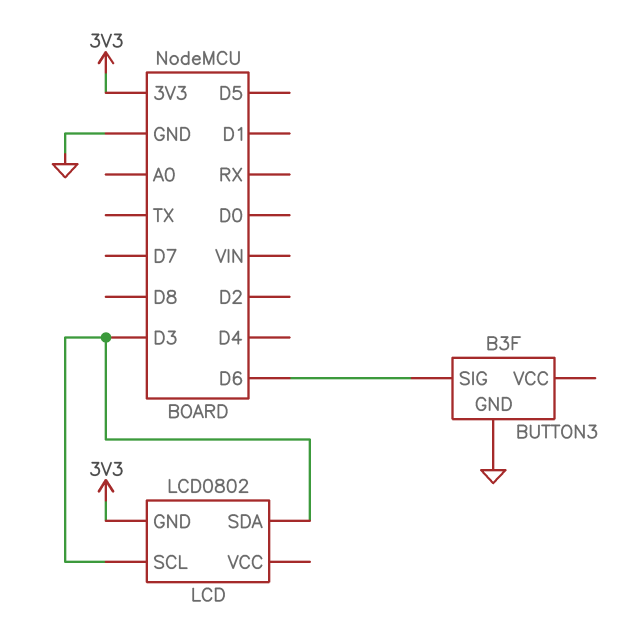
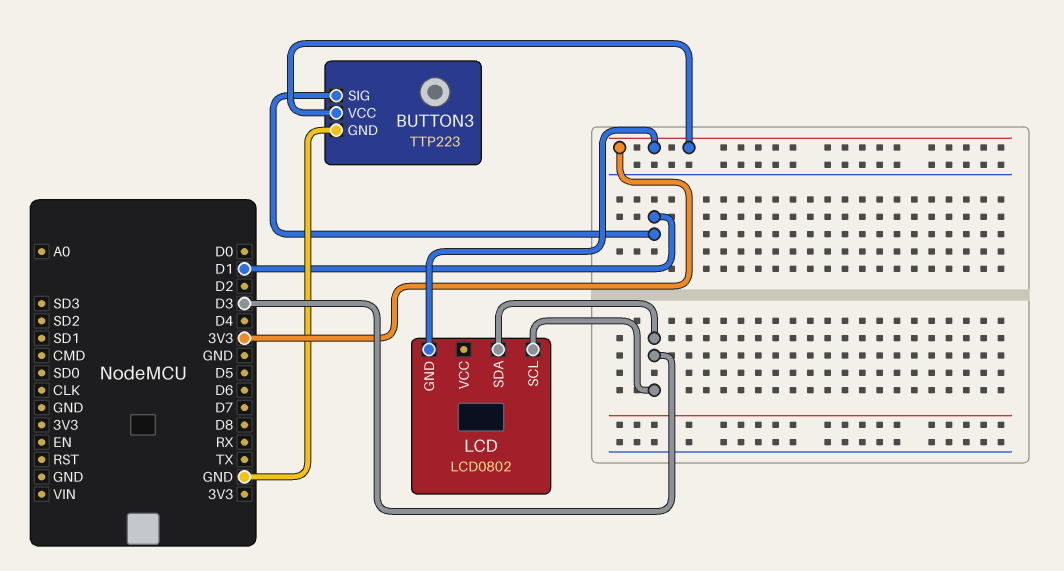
BUTTON3: B3F -> TTP223
BUTTON3 pin SIG: D6 -> D1
BUTTON3 pin VCC: none -> 3V3

